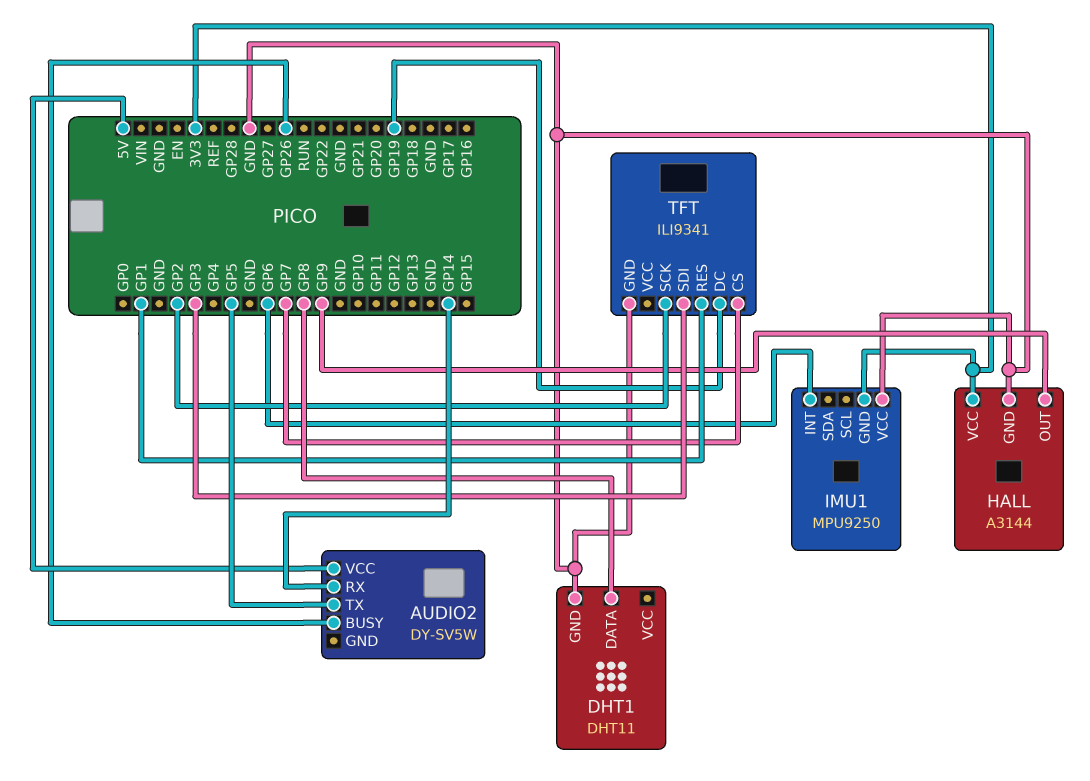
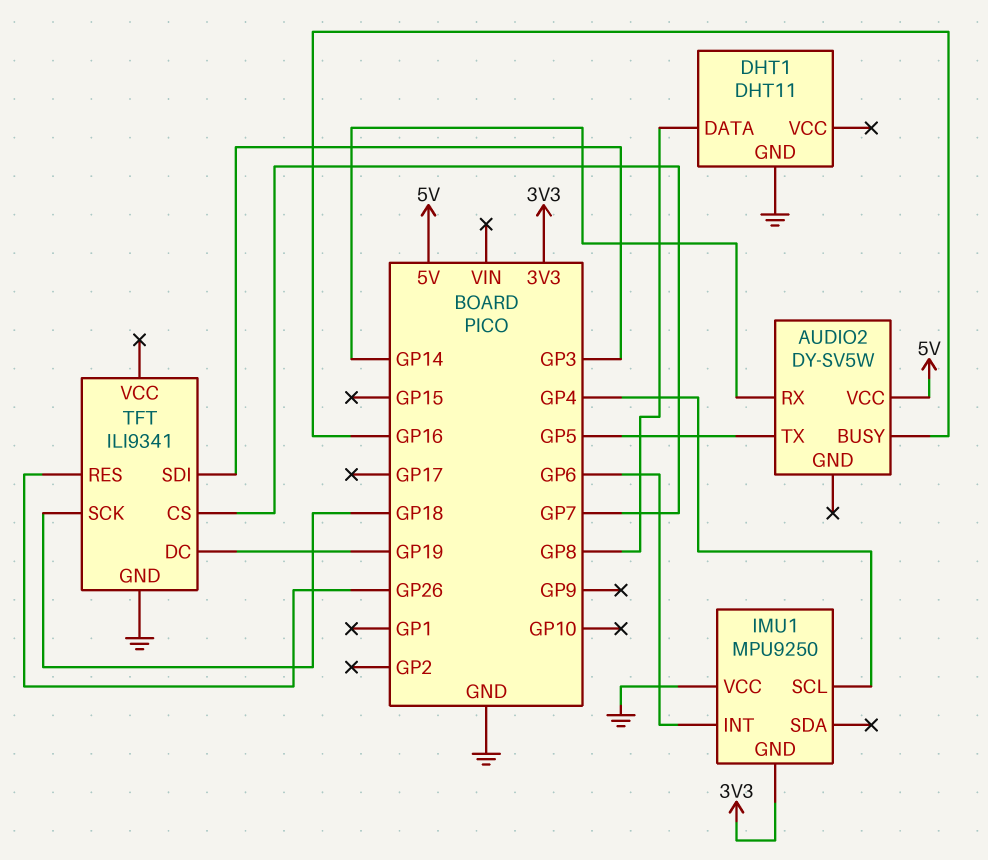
AUDIO2 pin BUSY: GP26 -> GP16
HALL: A3144 -> none
HALL pin GND: GND -> none
HALL pin OUT: GP9 -> none
HALL pin VCC: 3V3 -> none
IMU1 pin SCL: none -> GP4
TFT pin RES: GP1 -> GP26
TFT pin SCK: GP2 -> GP18

